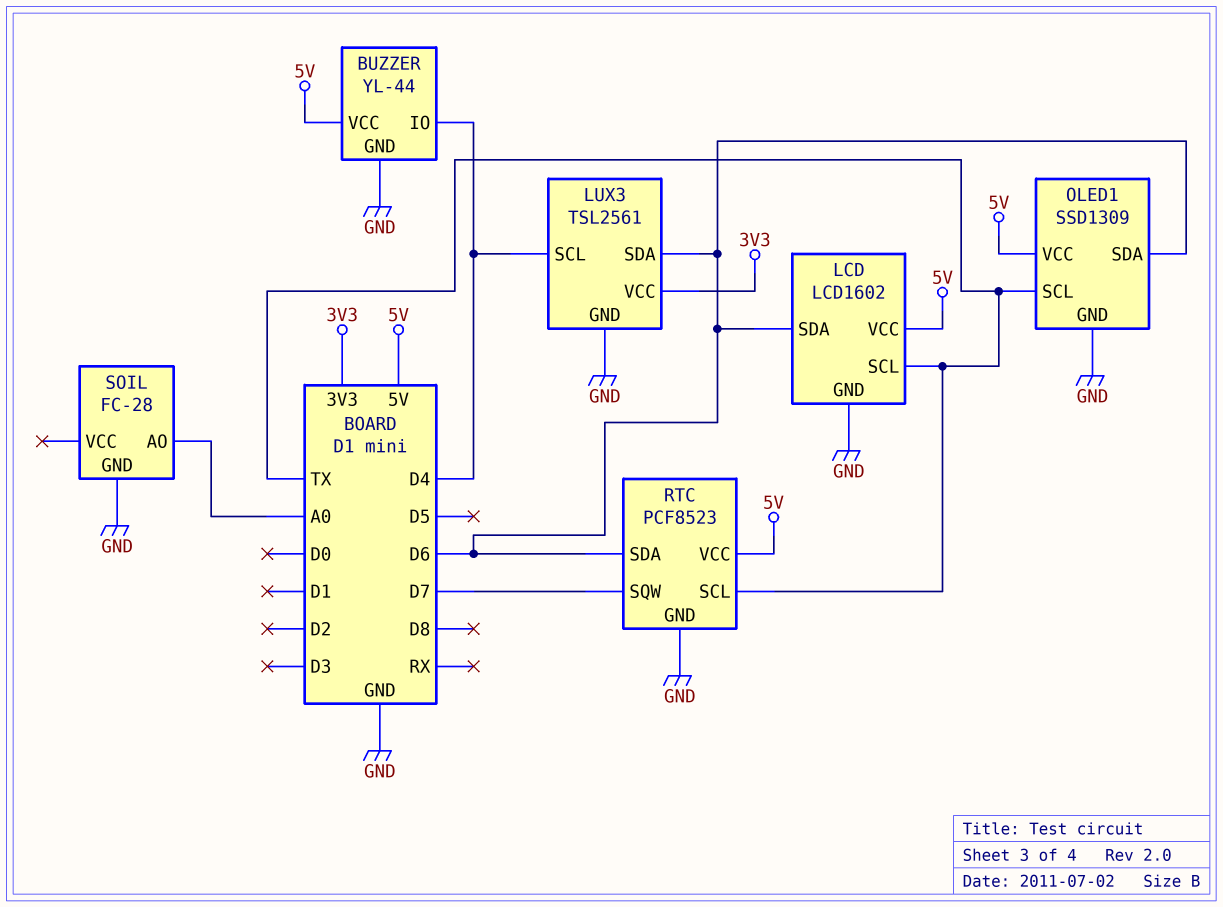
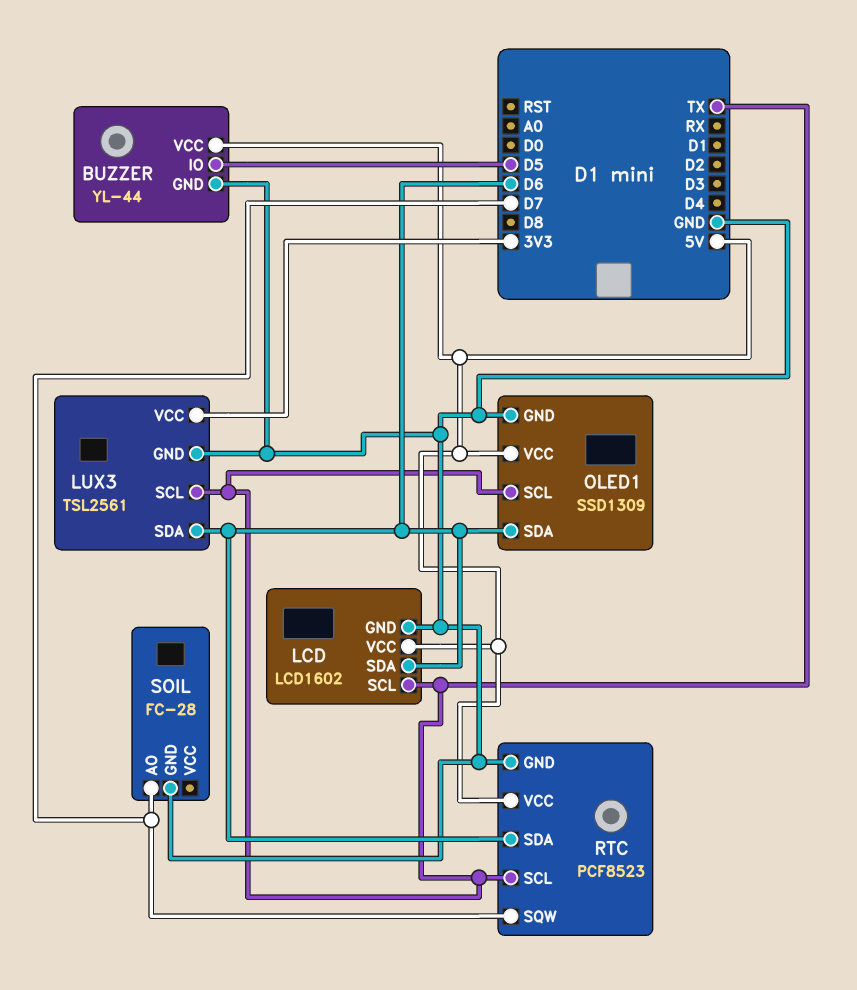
BUZZER pin IO: D4 -> D5
LUX3 pin SCL: D4 -> TX
SOIL pin AO: A0 -> D7

